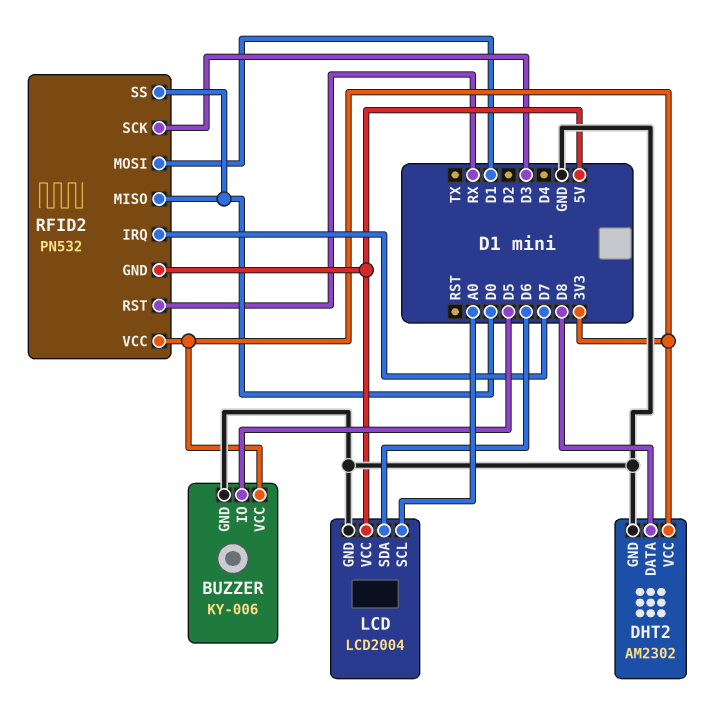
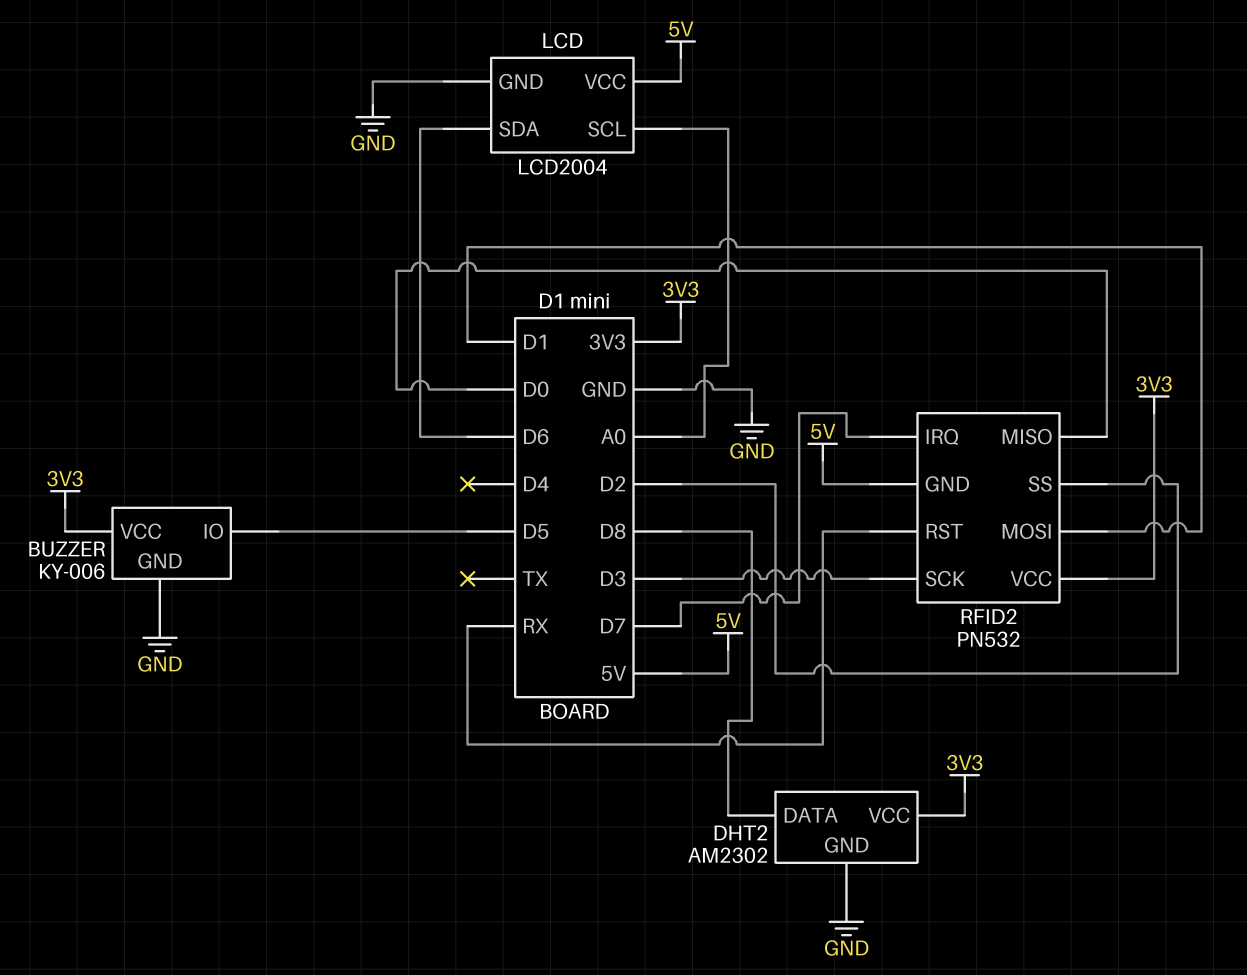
RFID2 pin SS: D0 -> D2

